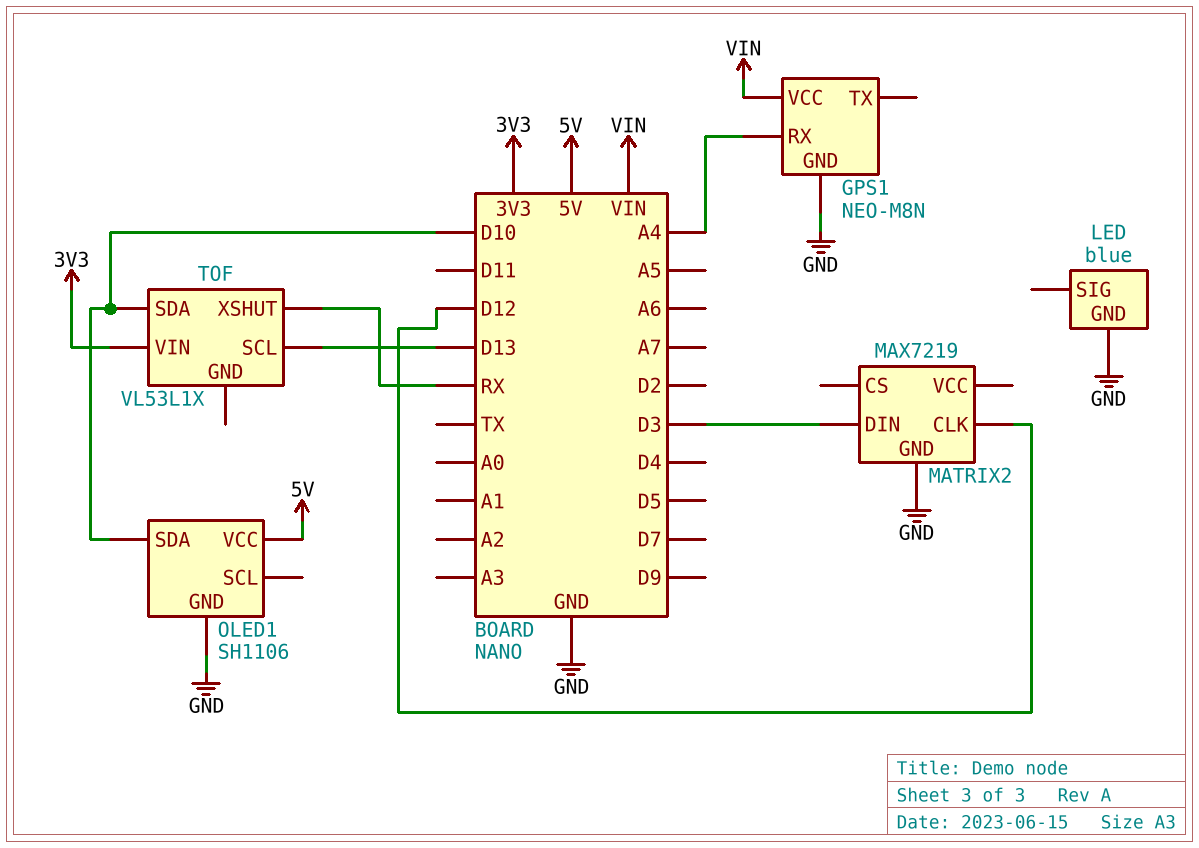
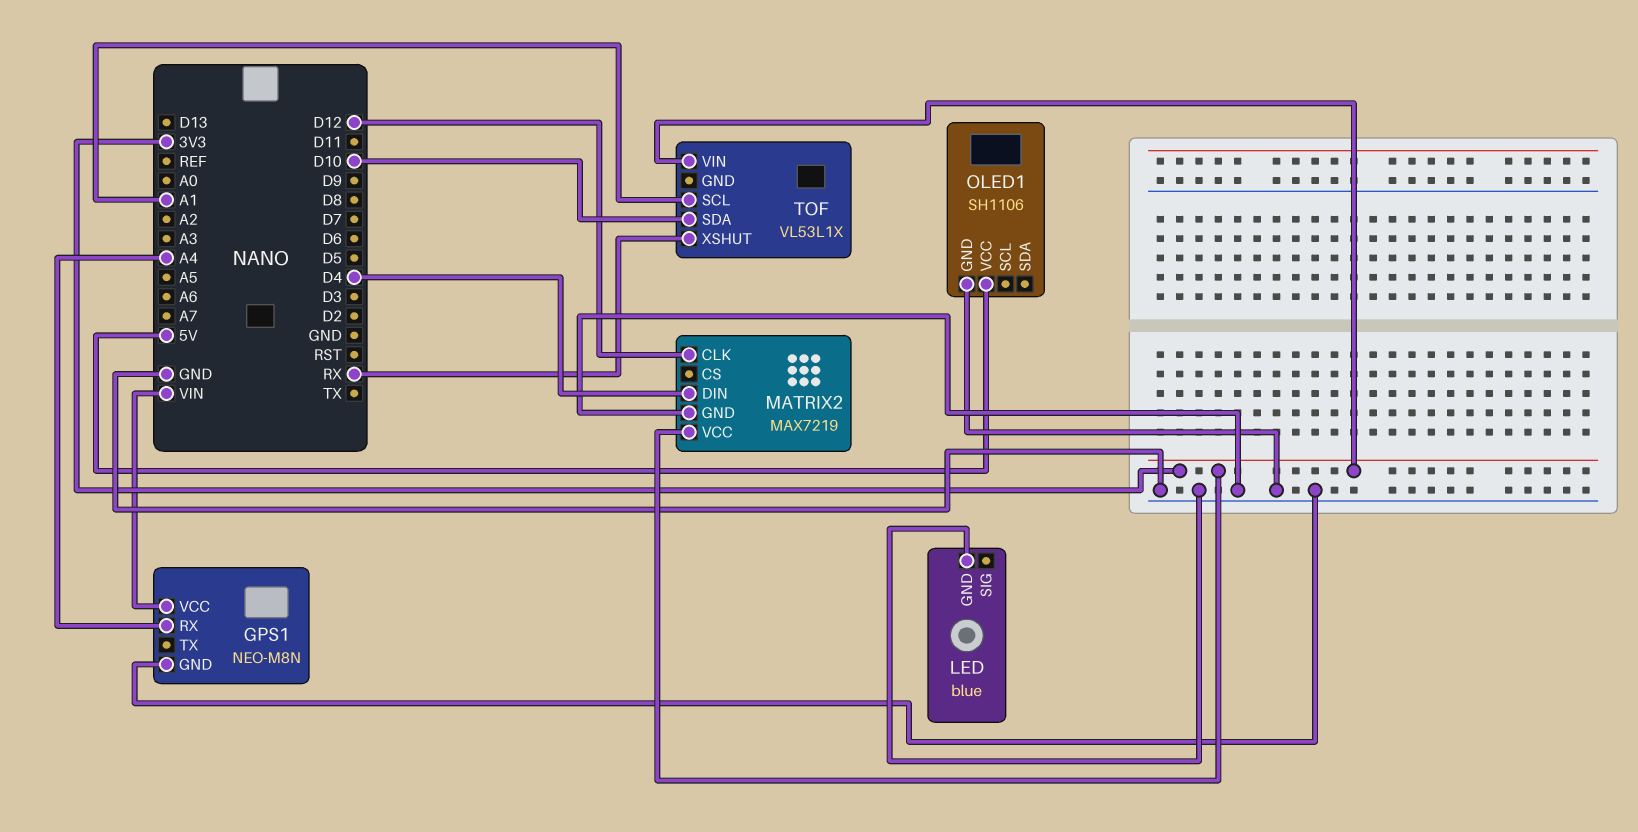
MATRIX2 pin DIN: D3 -> D4
MATRIX2 pin VCC: none -> 3V3
OLED1 pin SDA: D10 -> none
TOF pin SCL: D13 -> A1

